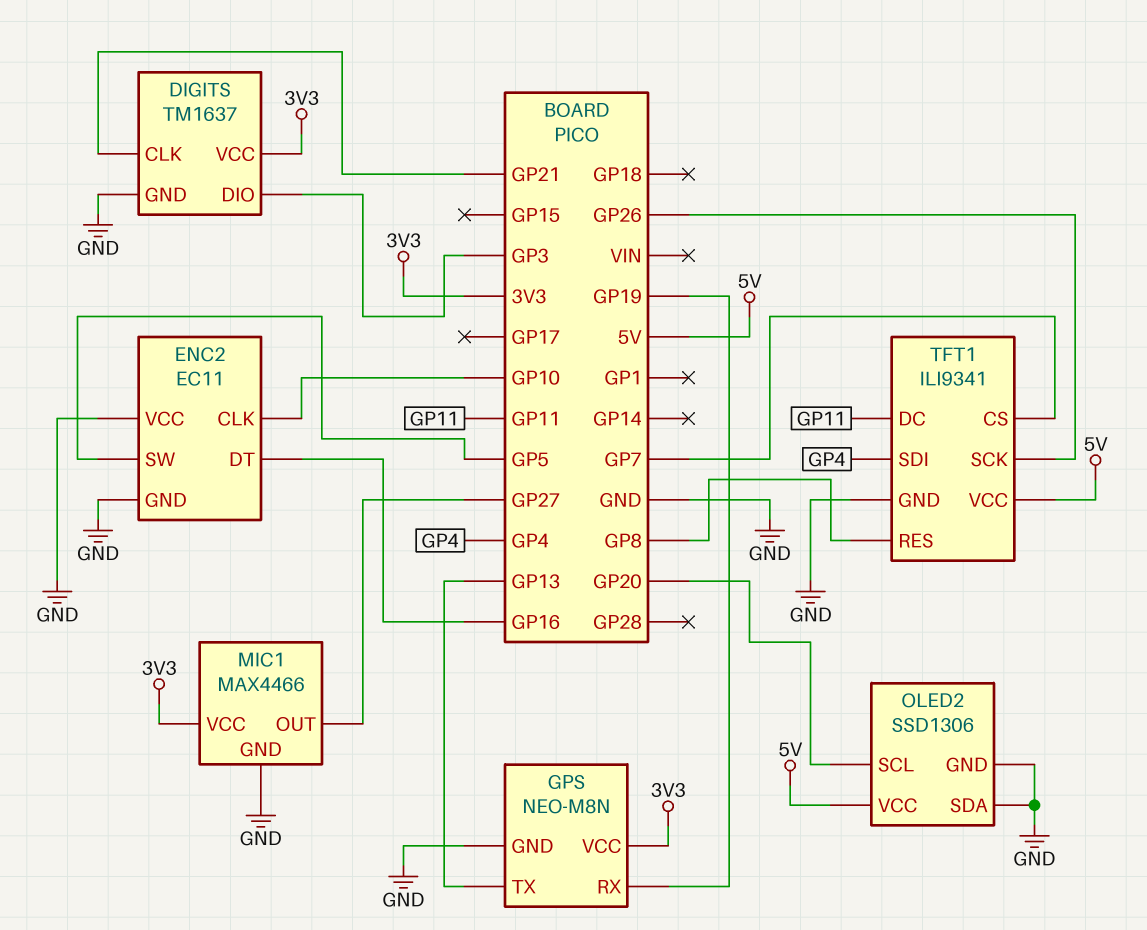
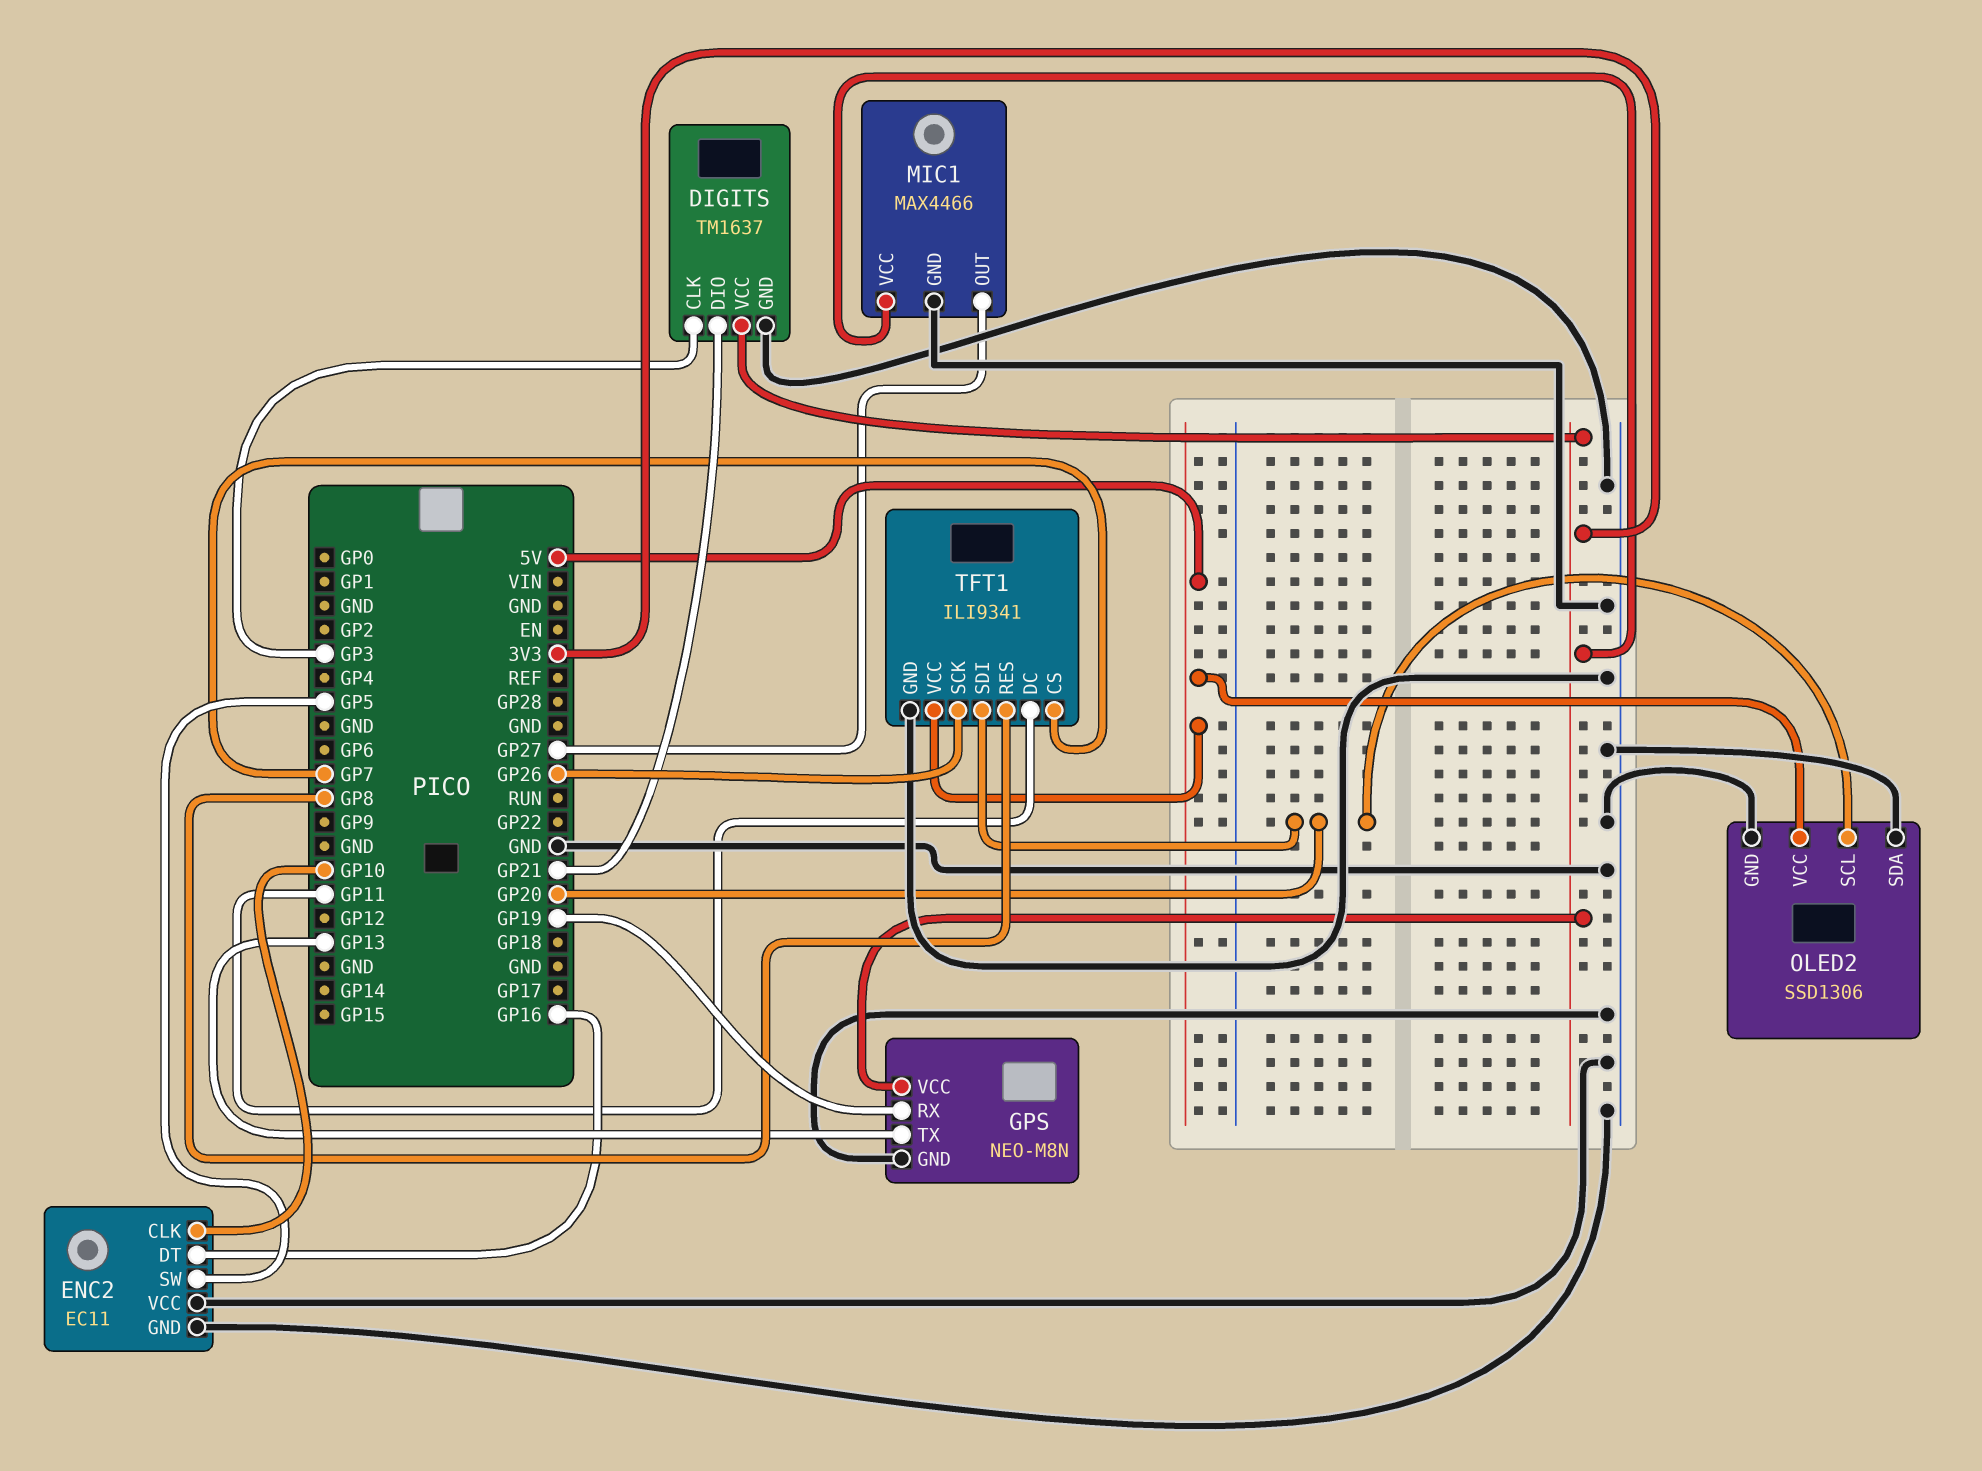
DIGITS pin CLK: GP21 -> GP3
DIGITS pin DIO: GP3 -> GP21
TFT1 pin SDI: GP4 -> GP20

